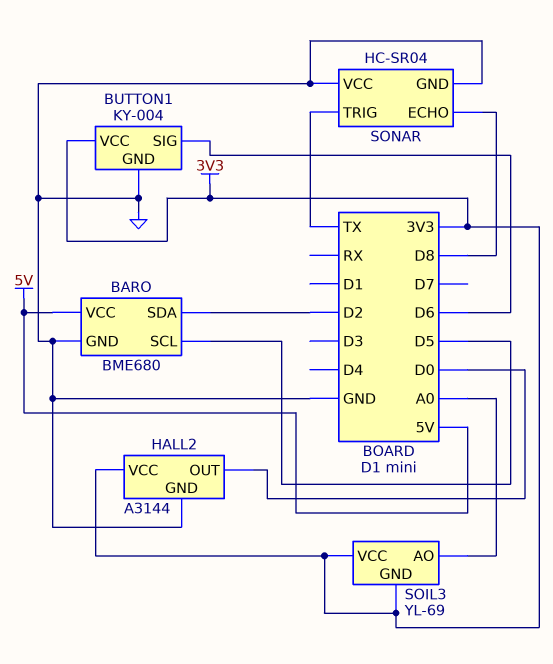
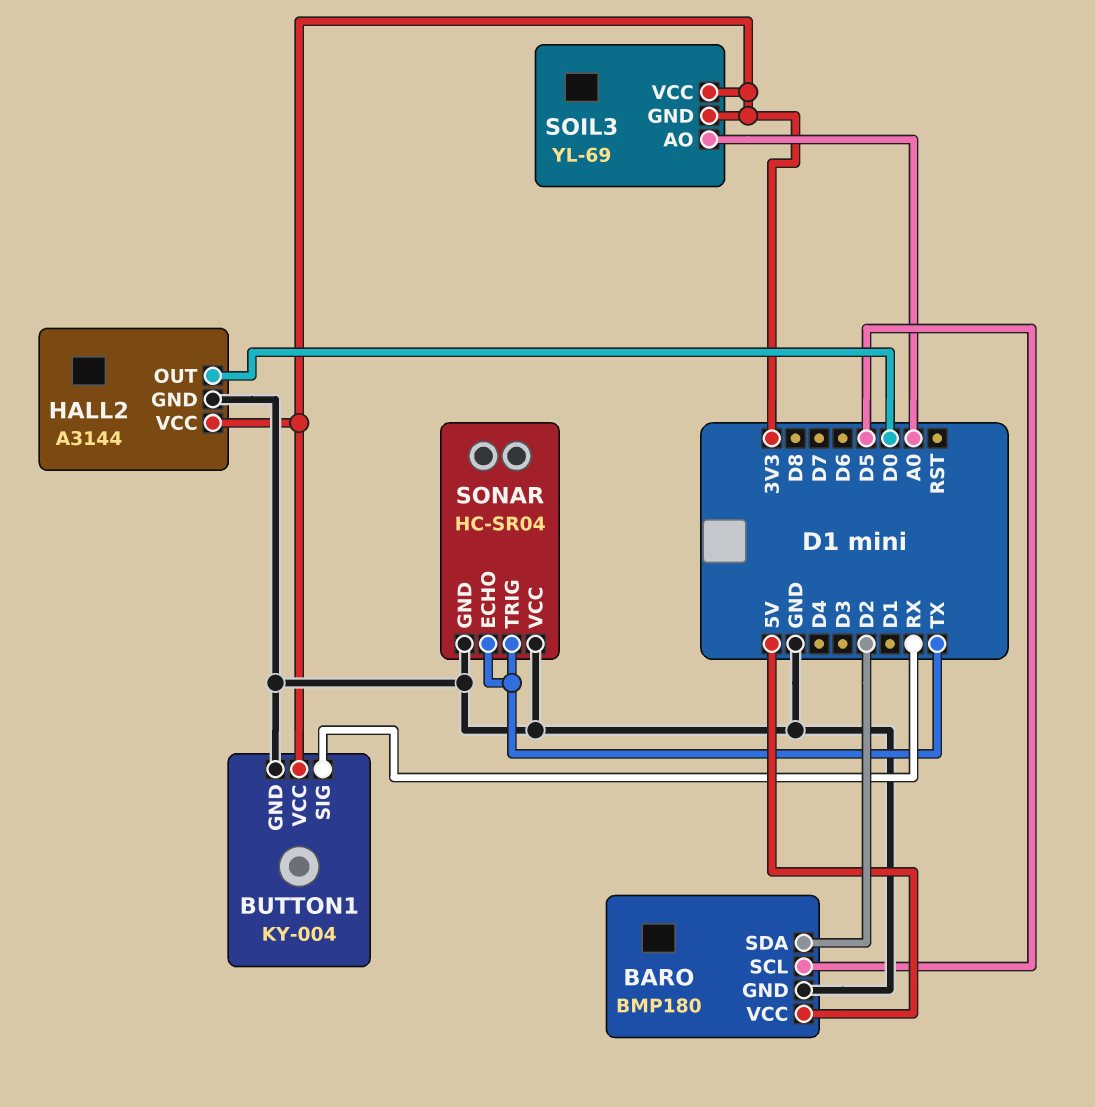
BARO: BME680 -> BMP180
BUTTON1 pin SIG: D6 -> RX
SONAR pin ECHO: D8 -> TX

